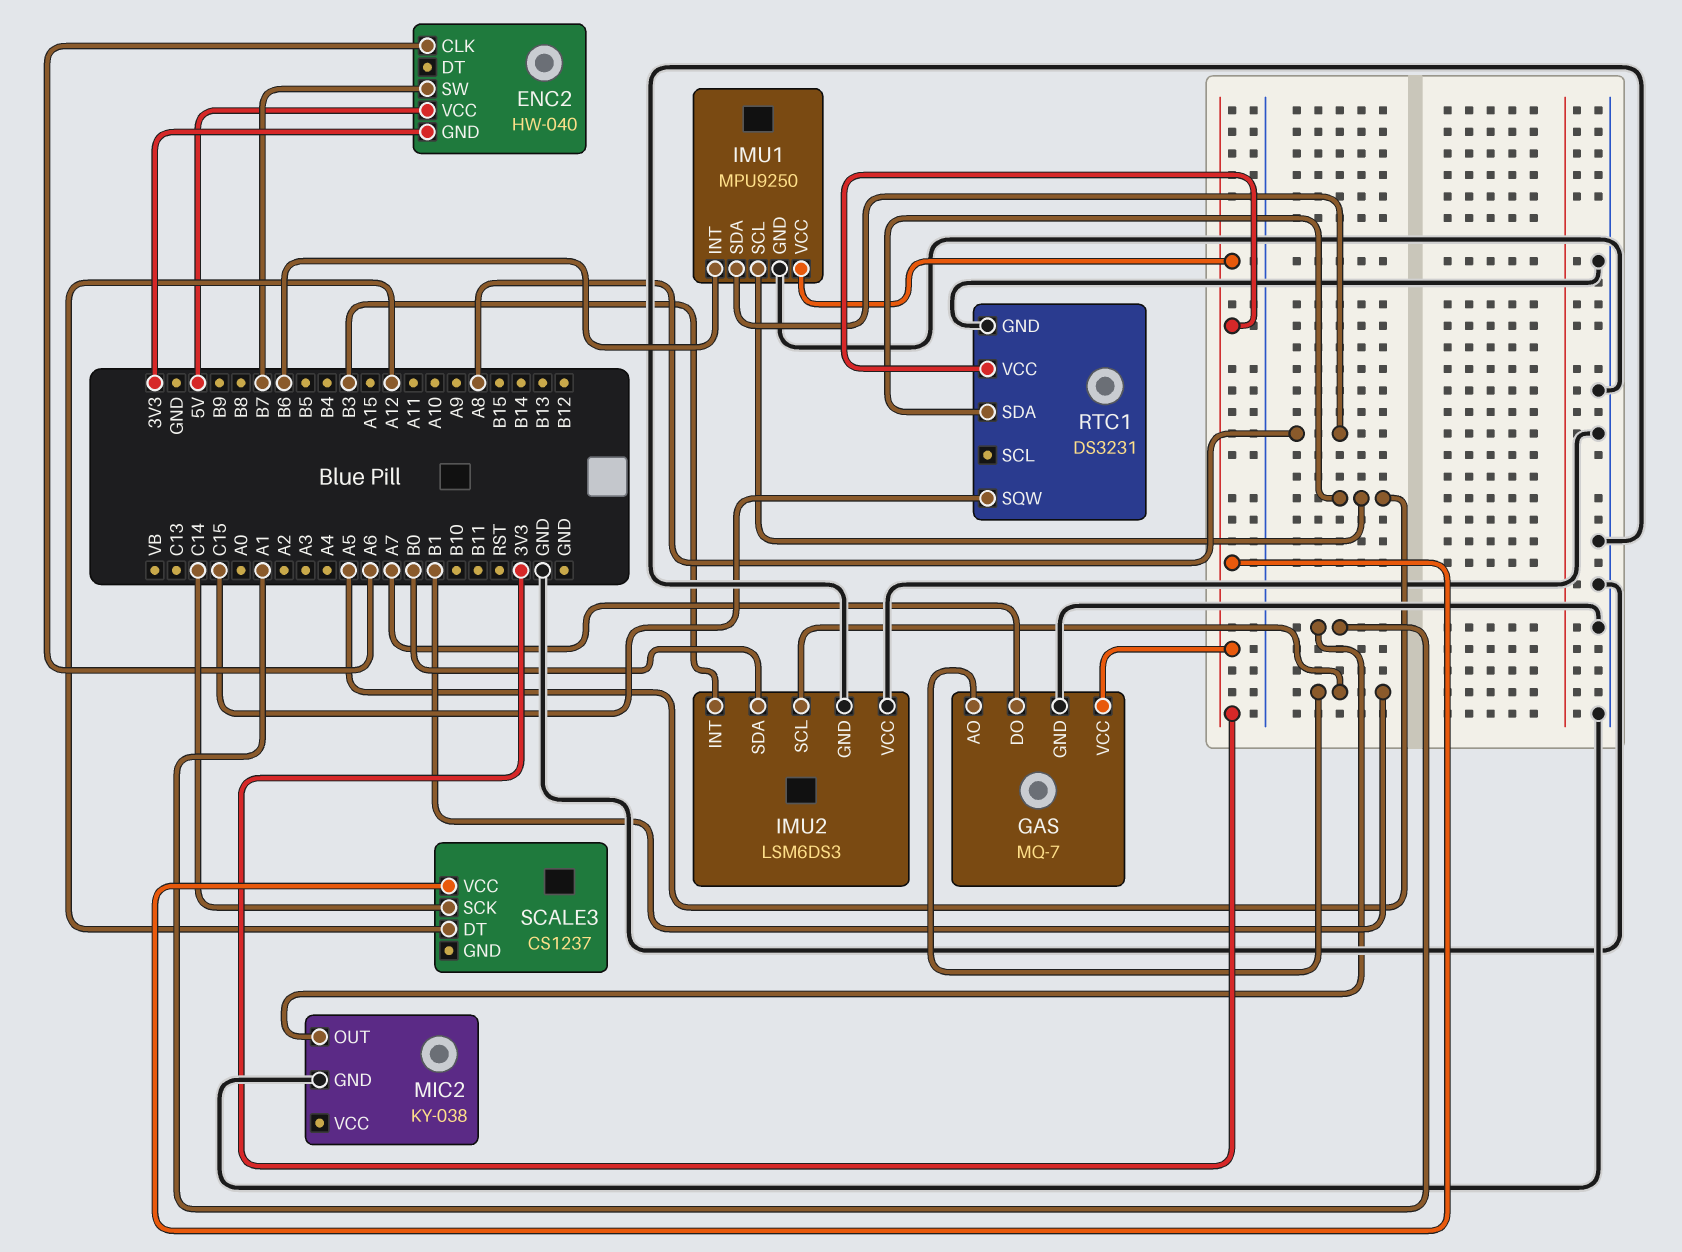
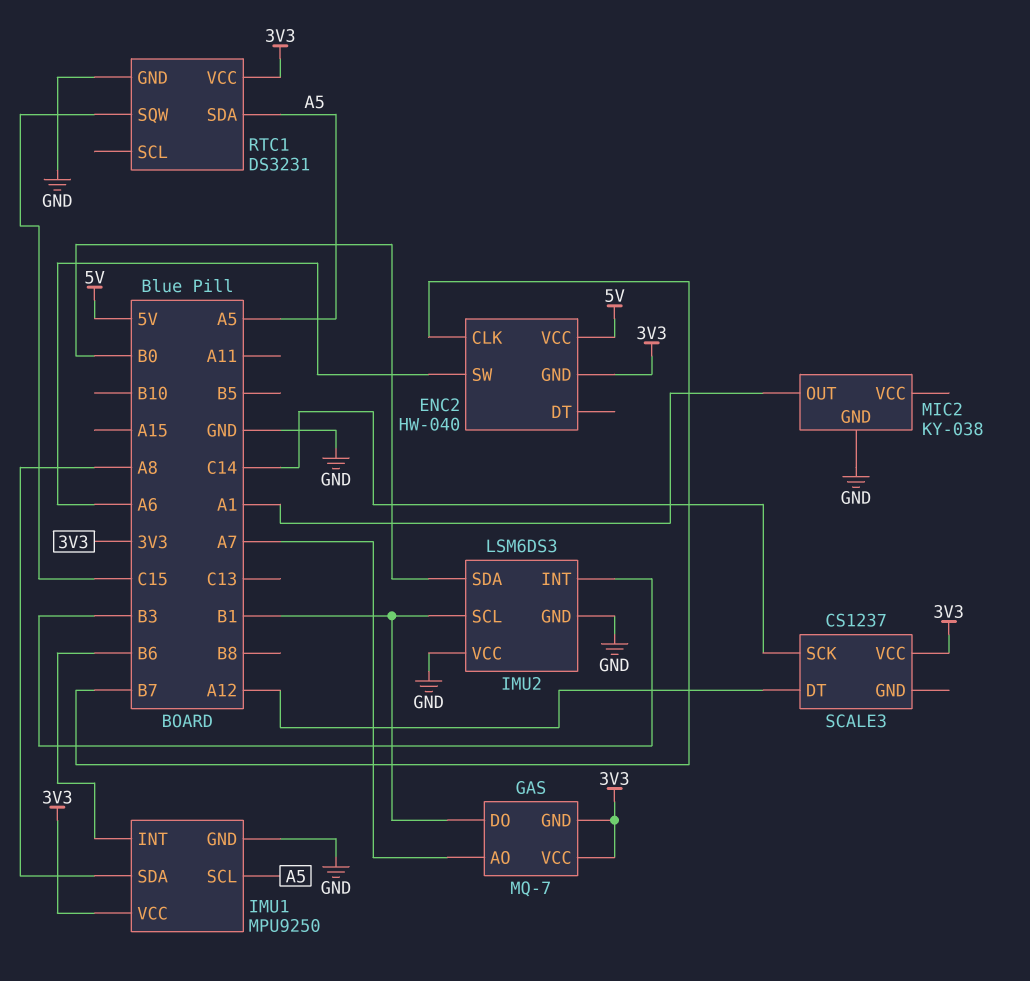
ENC2 pin CLK: A6 -> B7
ENC2 pin SW: B7 -> A6
GAS pin AO: B1 -> A7
GAS pin DO: A7 -> B1
GAS pin GND: GND -> 3V3

